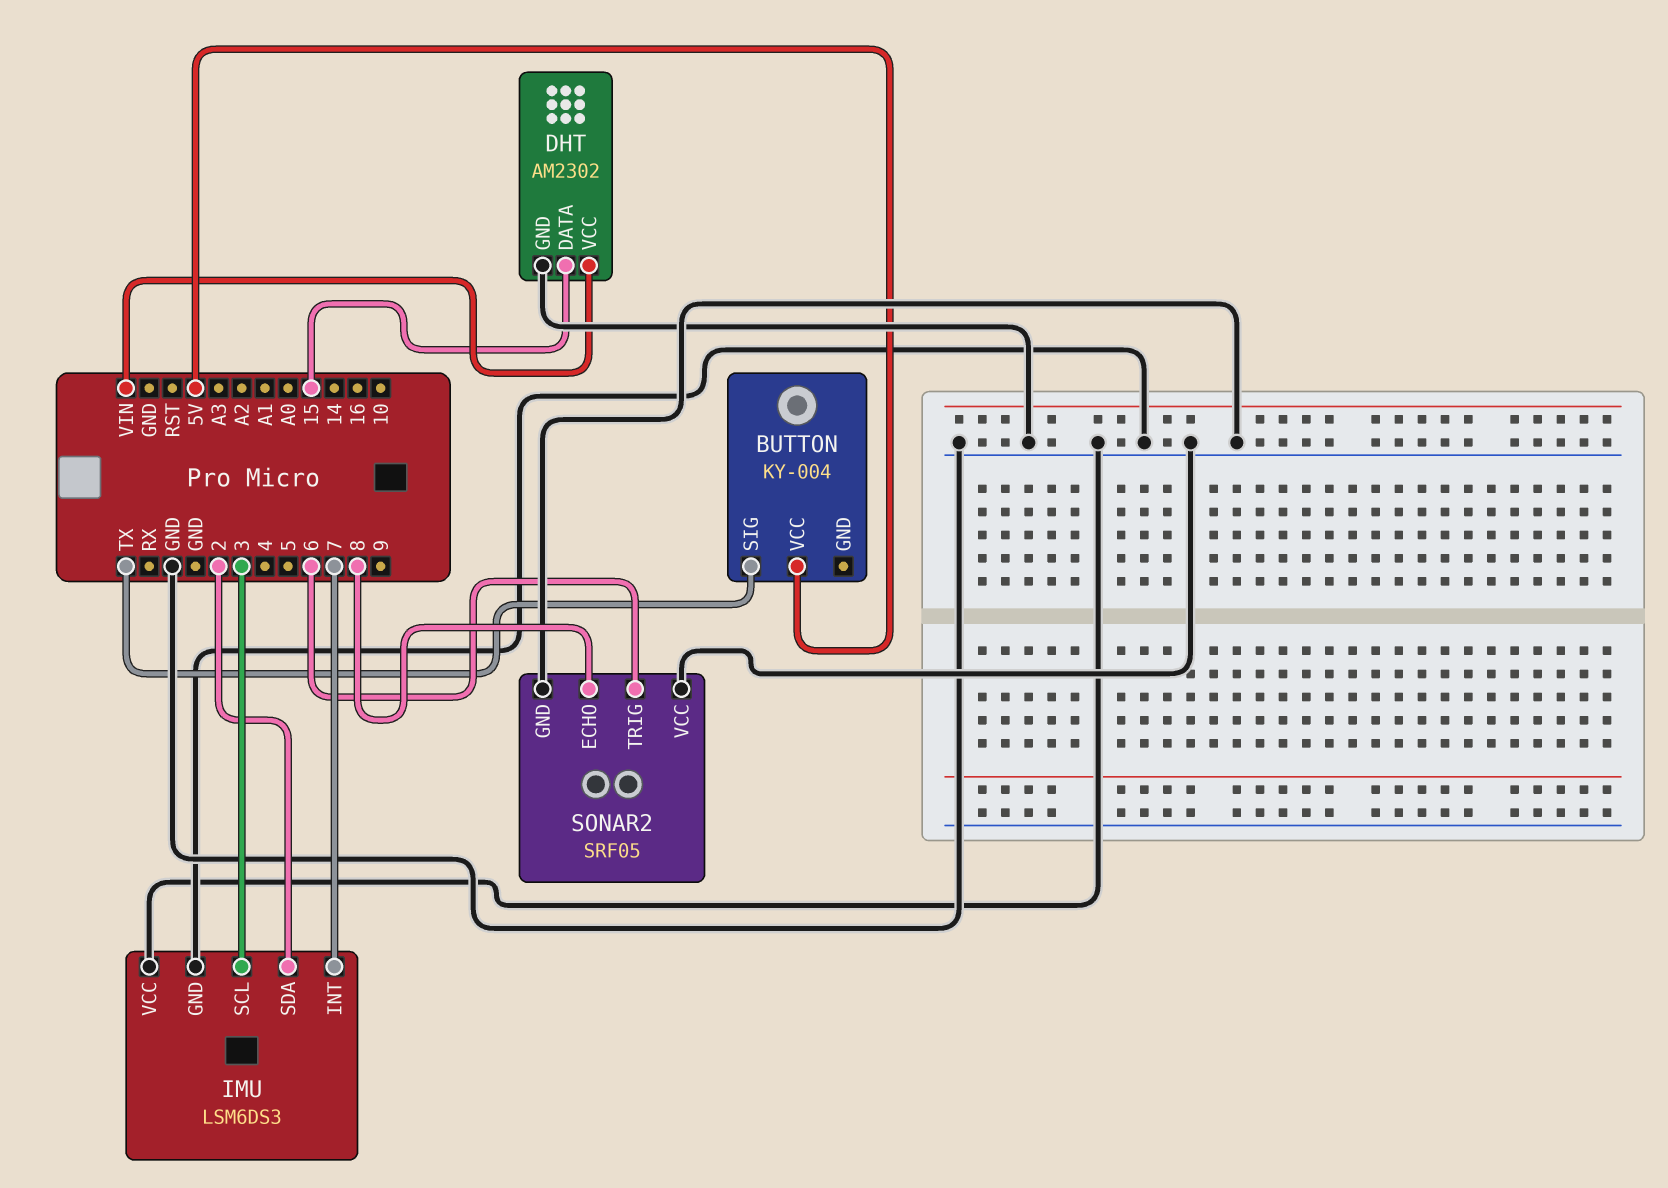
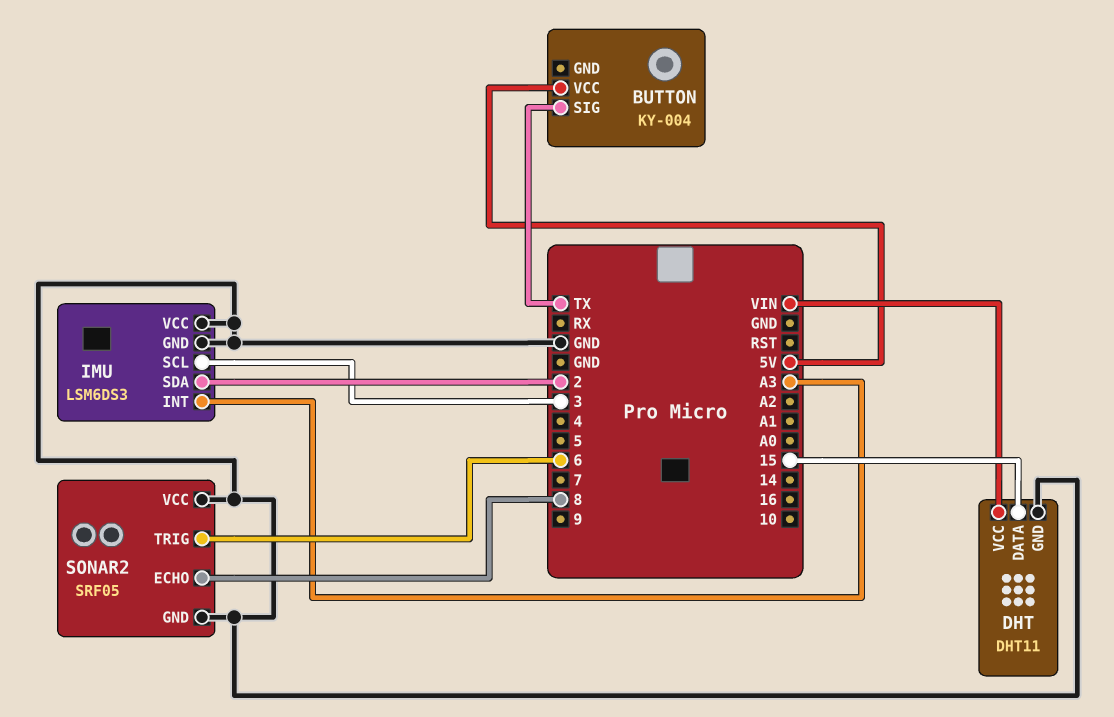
DHT: AM2302 -> DHT11
IMU pin INT: 7 -> A3

